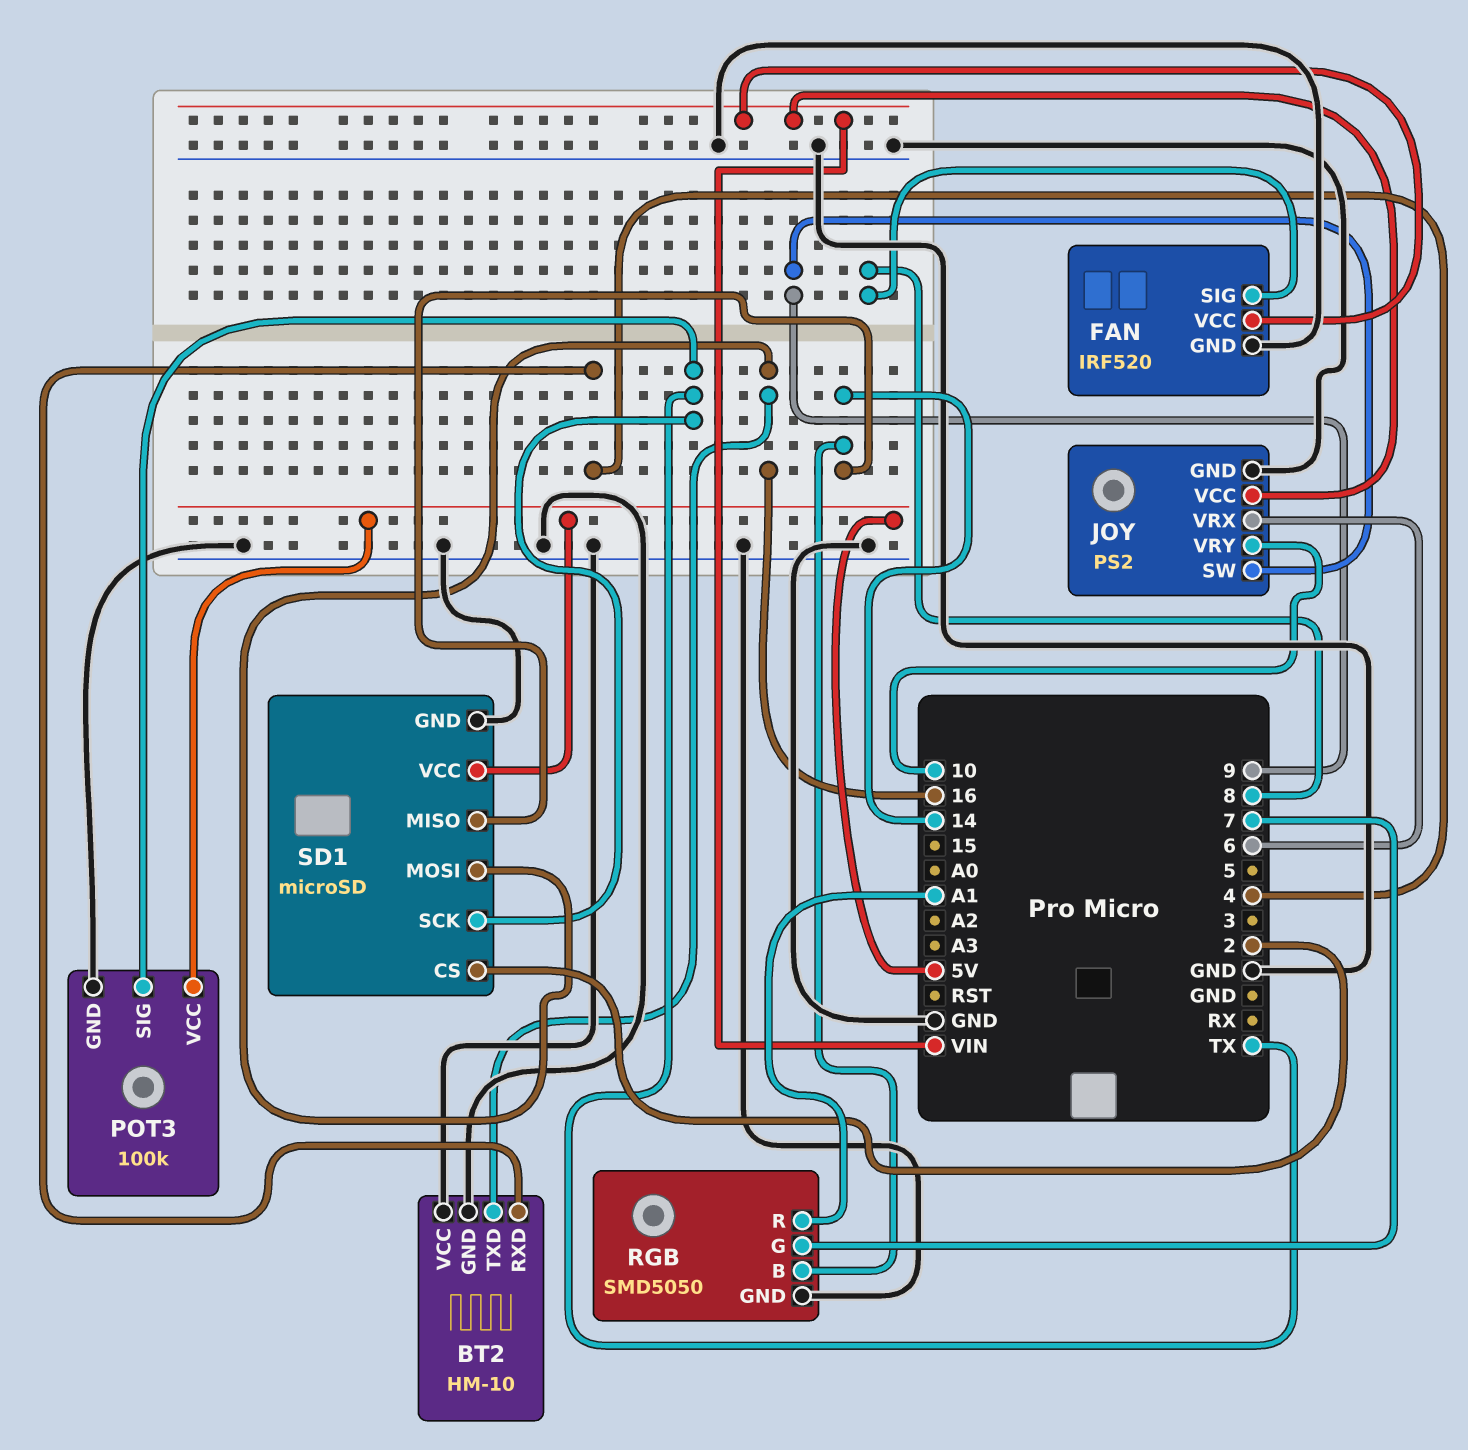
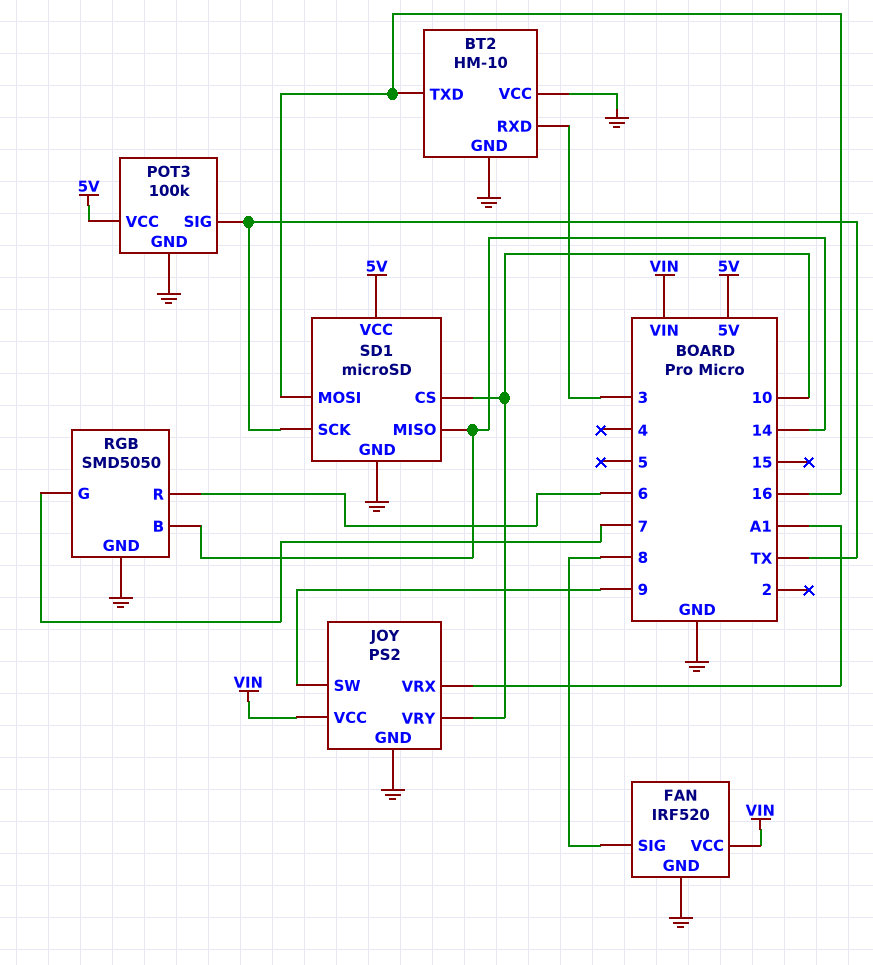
BT2 pin RXD: 4 -> 3
JOY pin VRX: 6 -> A1
RGB pin R: A1 -> 6
SD1 pin CS: 2 -> 10

